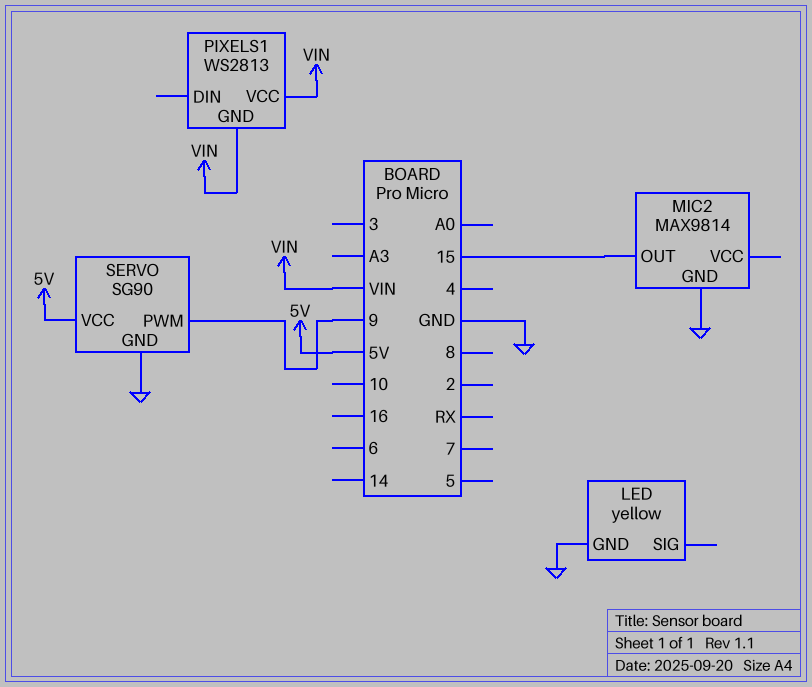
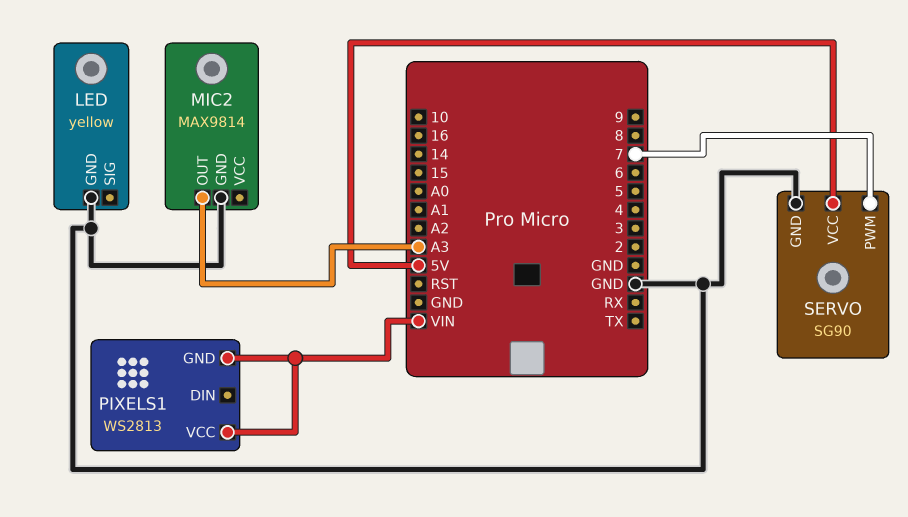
MIC2 pin OUT: 15 -> A3
SERVO pin PWM: 9 -> 7

